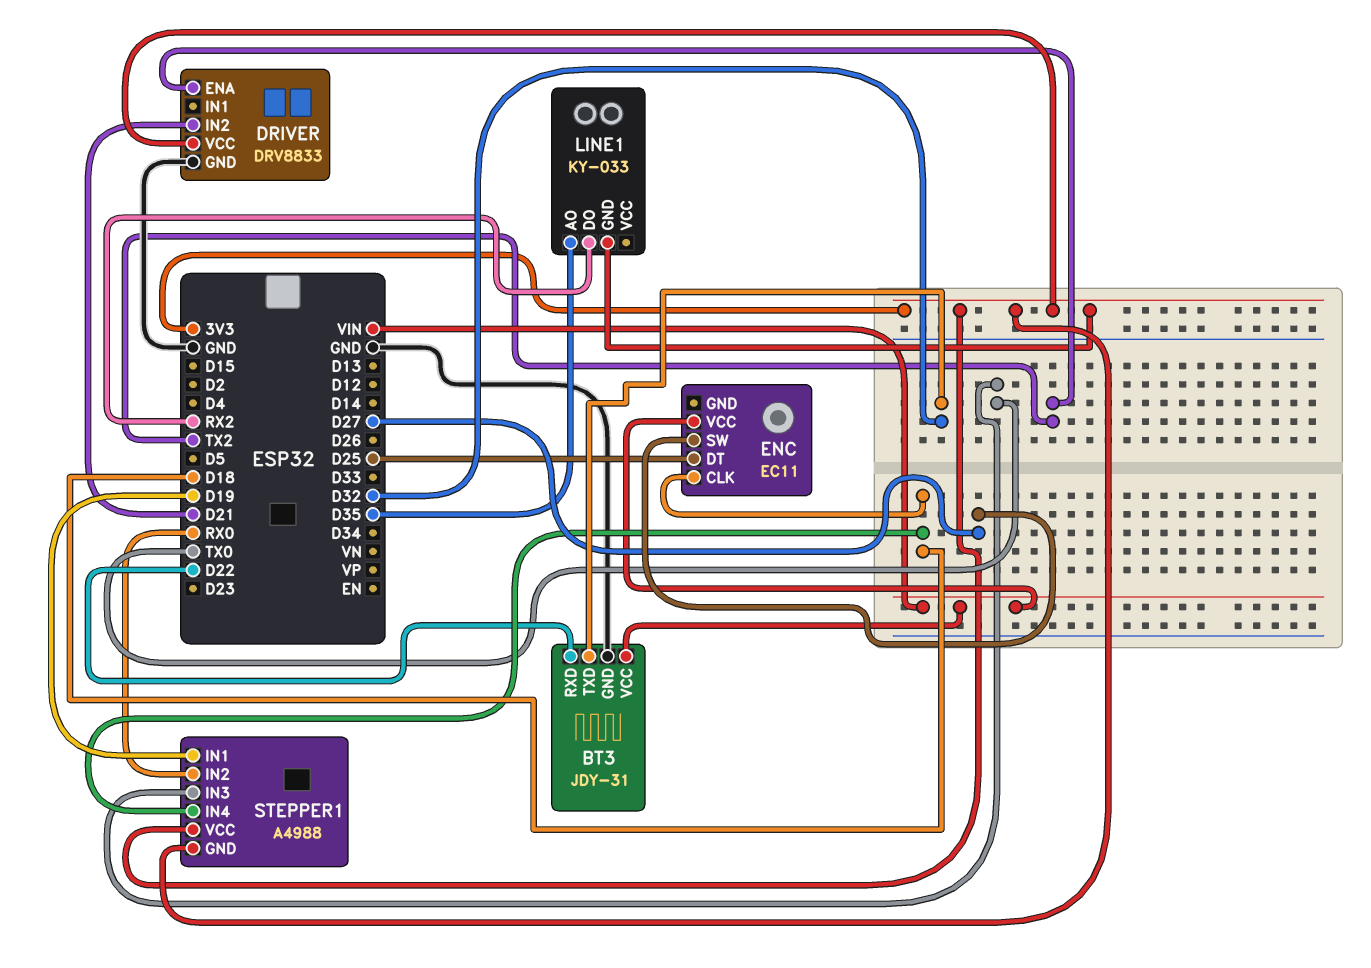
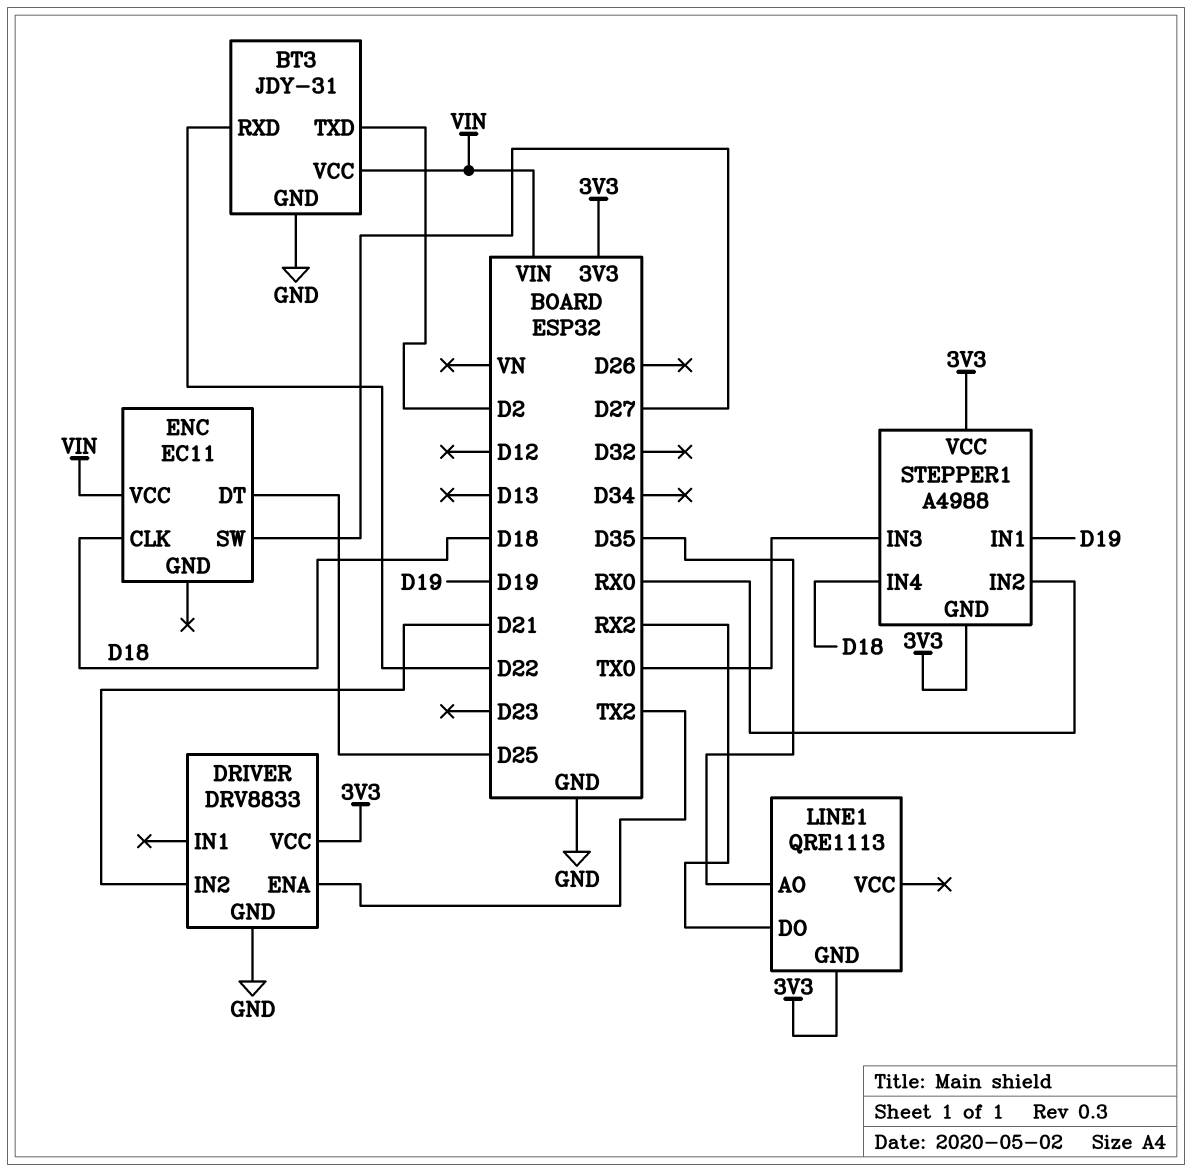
BT3 pin TXD: D32 -> D2
LINE1: KY-033 -> QRE1113

